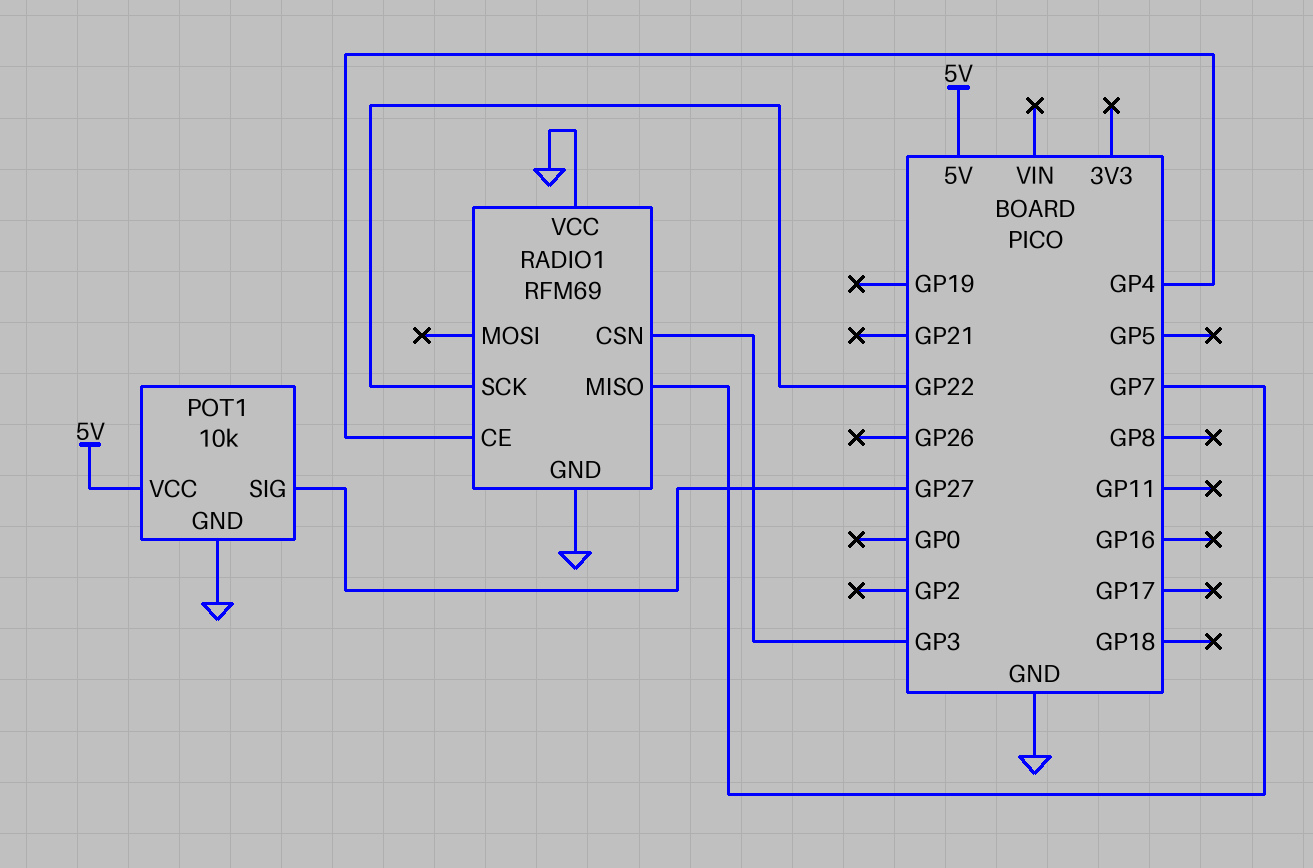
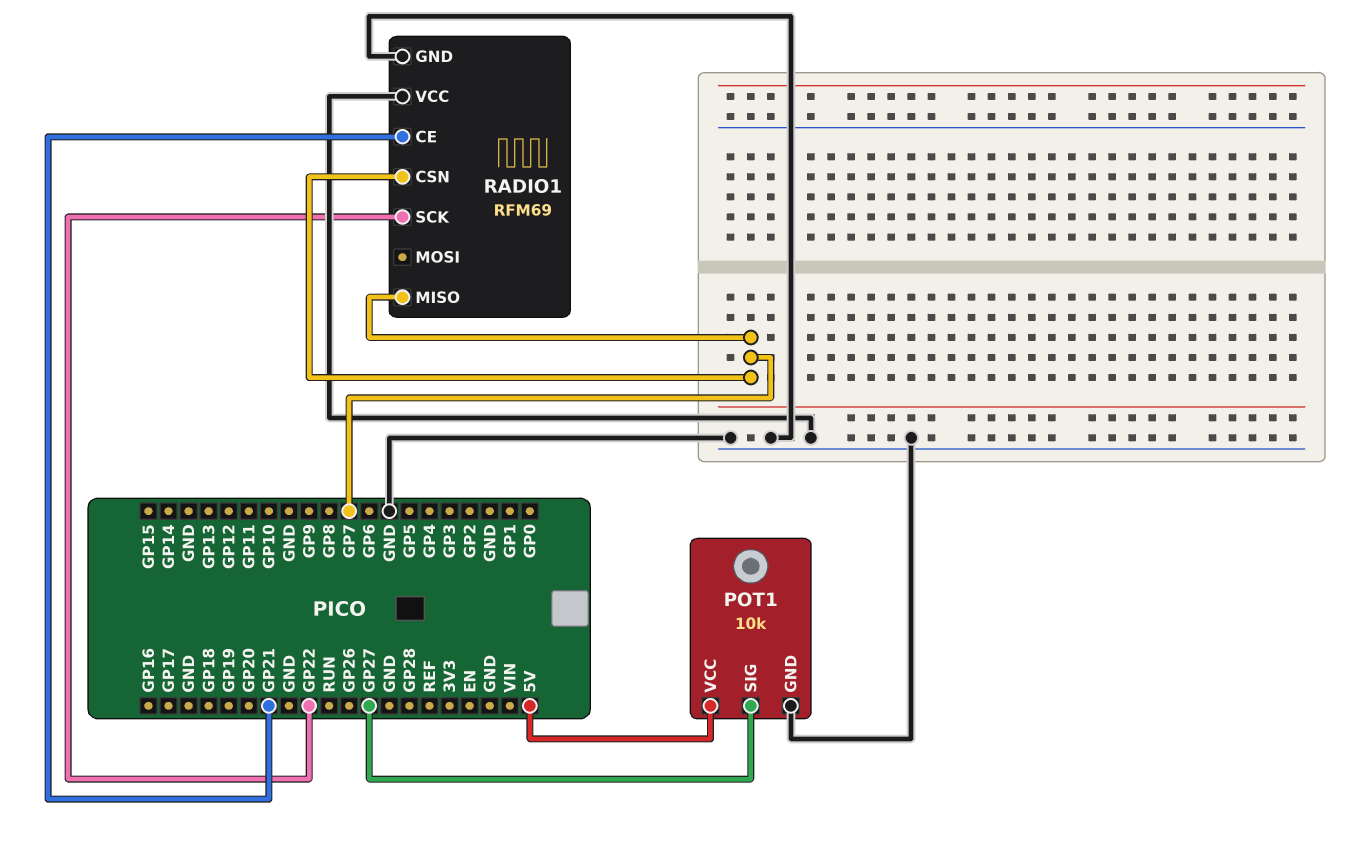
RADIO1 pin CE: GP4 -> GP21
RADIO1 pin CSN: GP3 -> GP7

